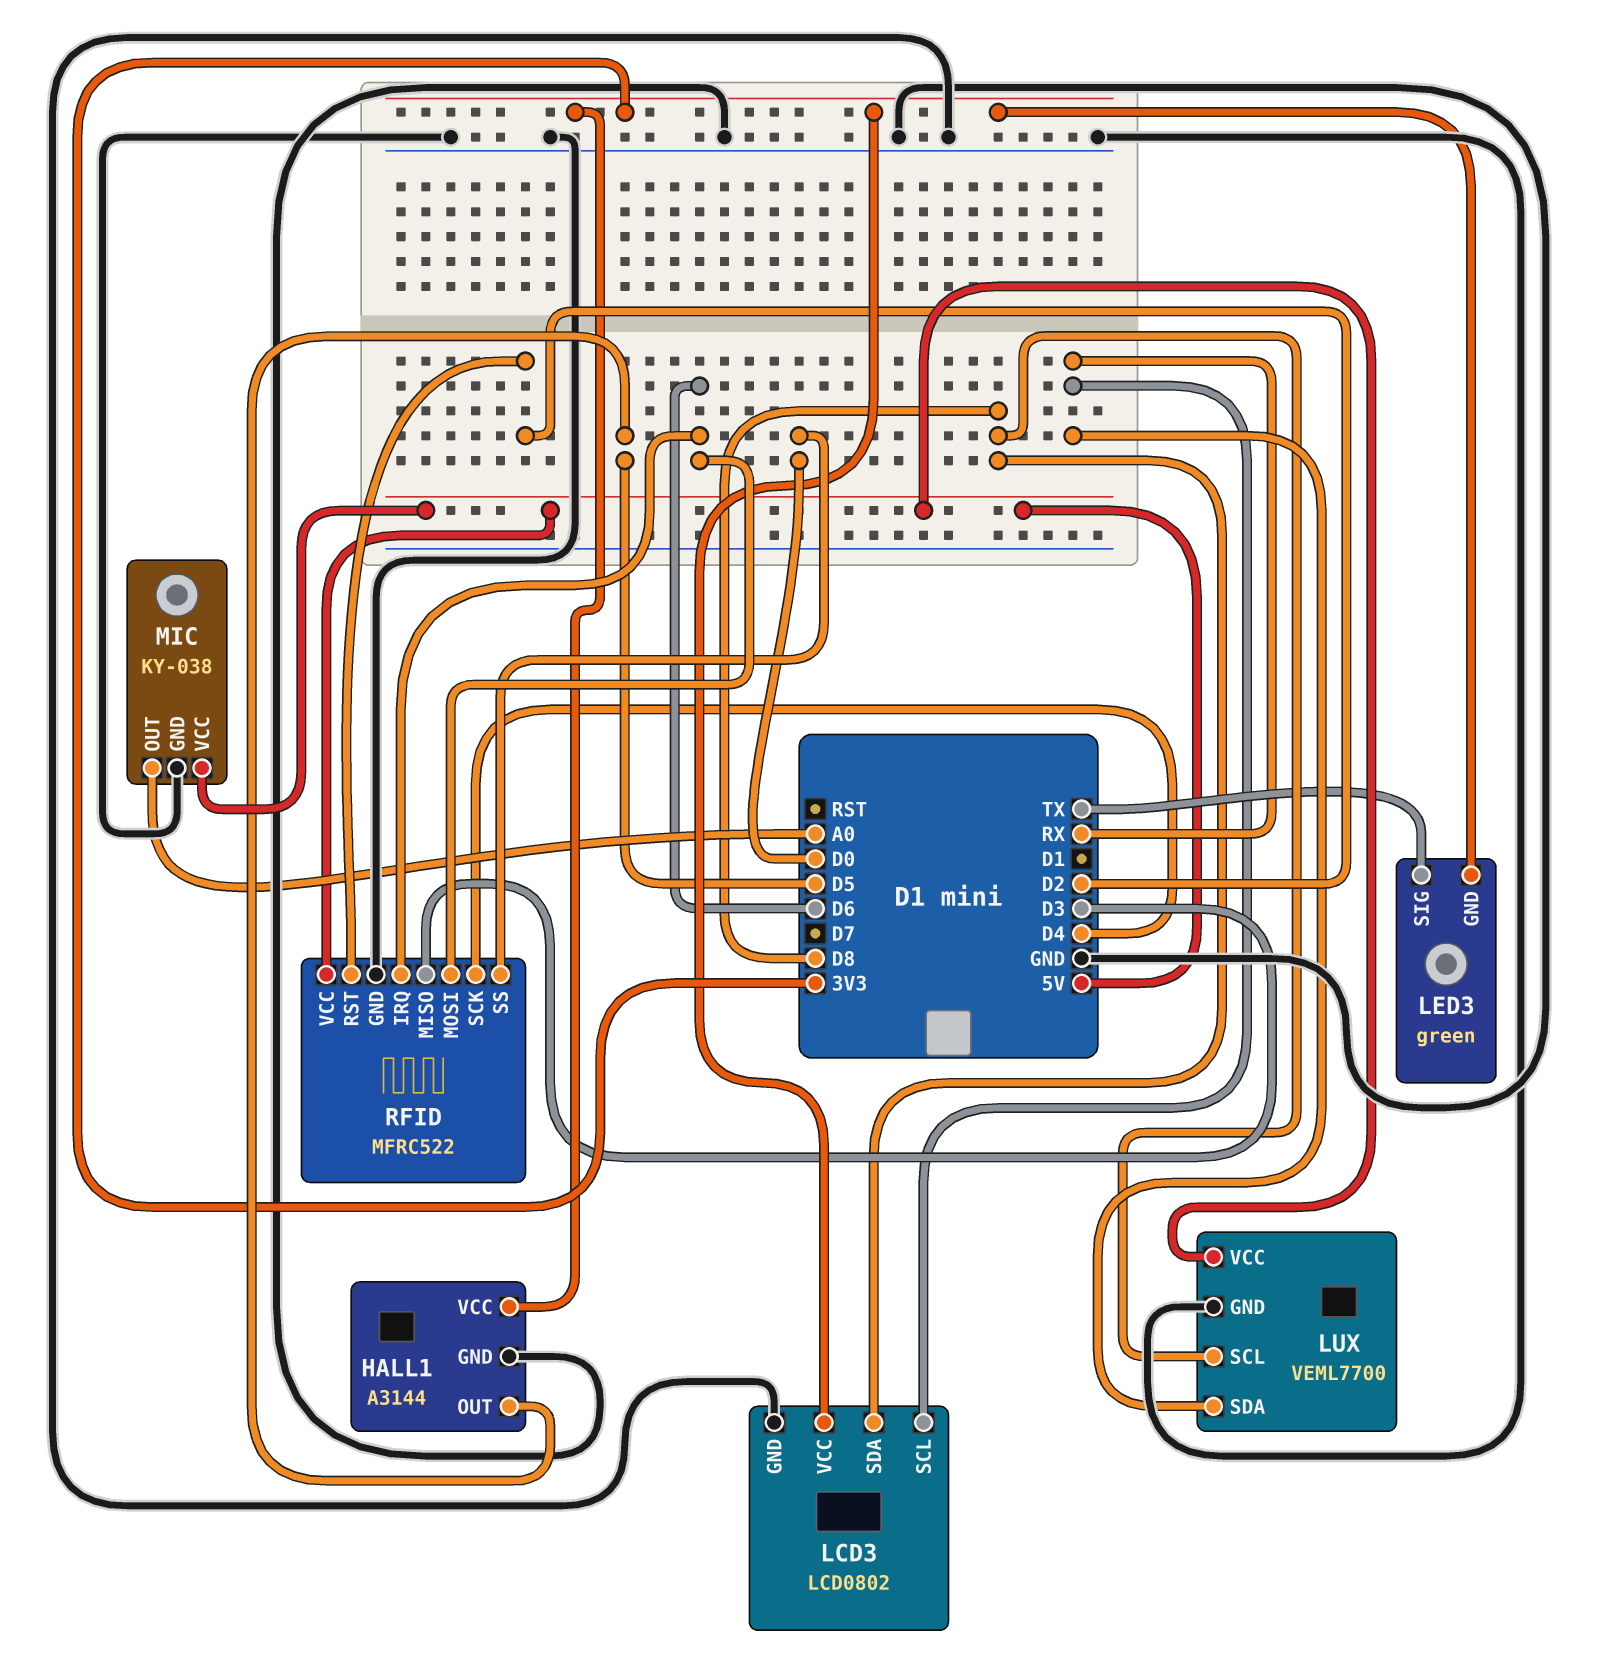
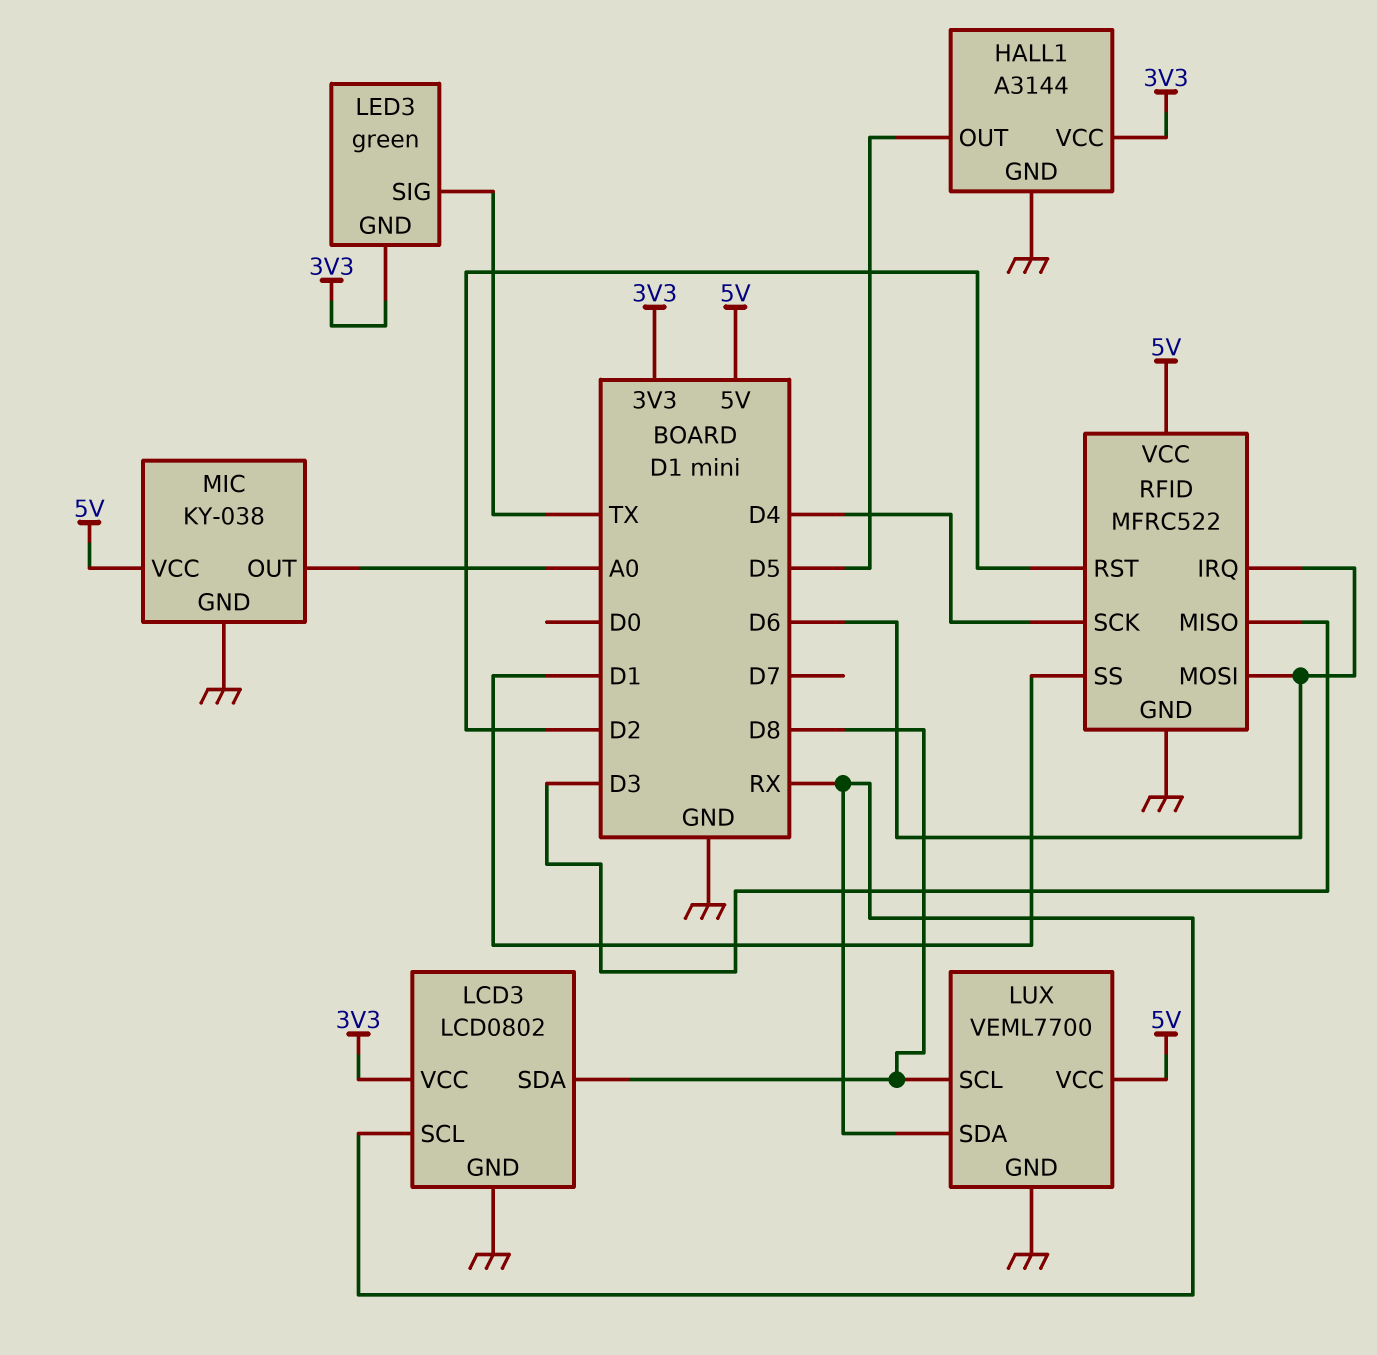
RFID pin SS: D0 -> D1

